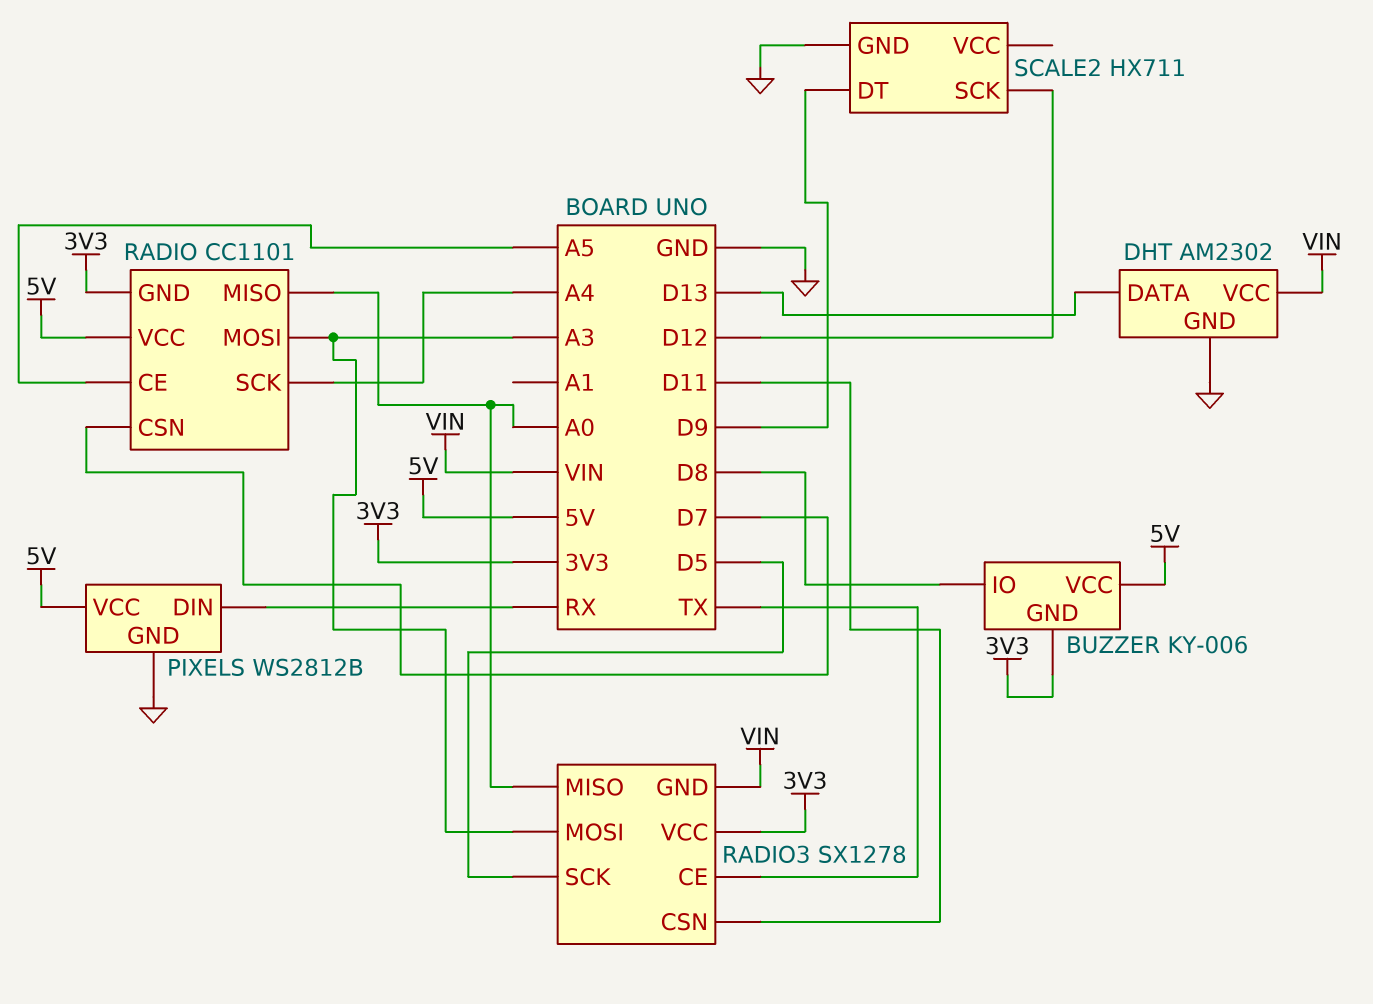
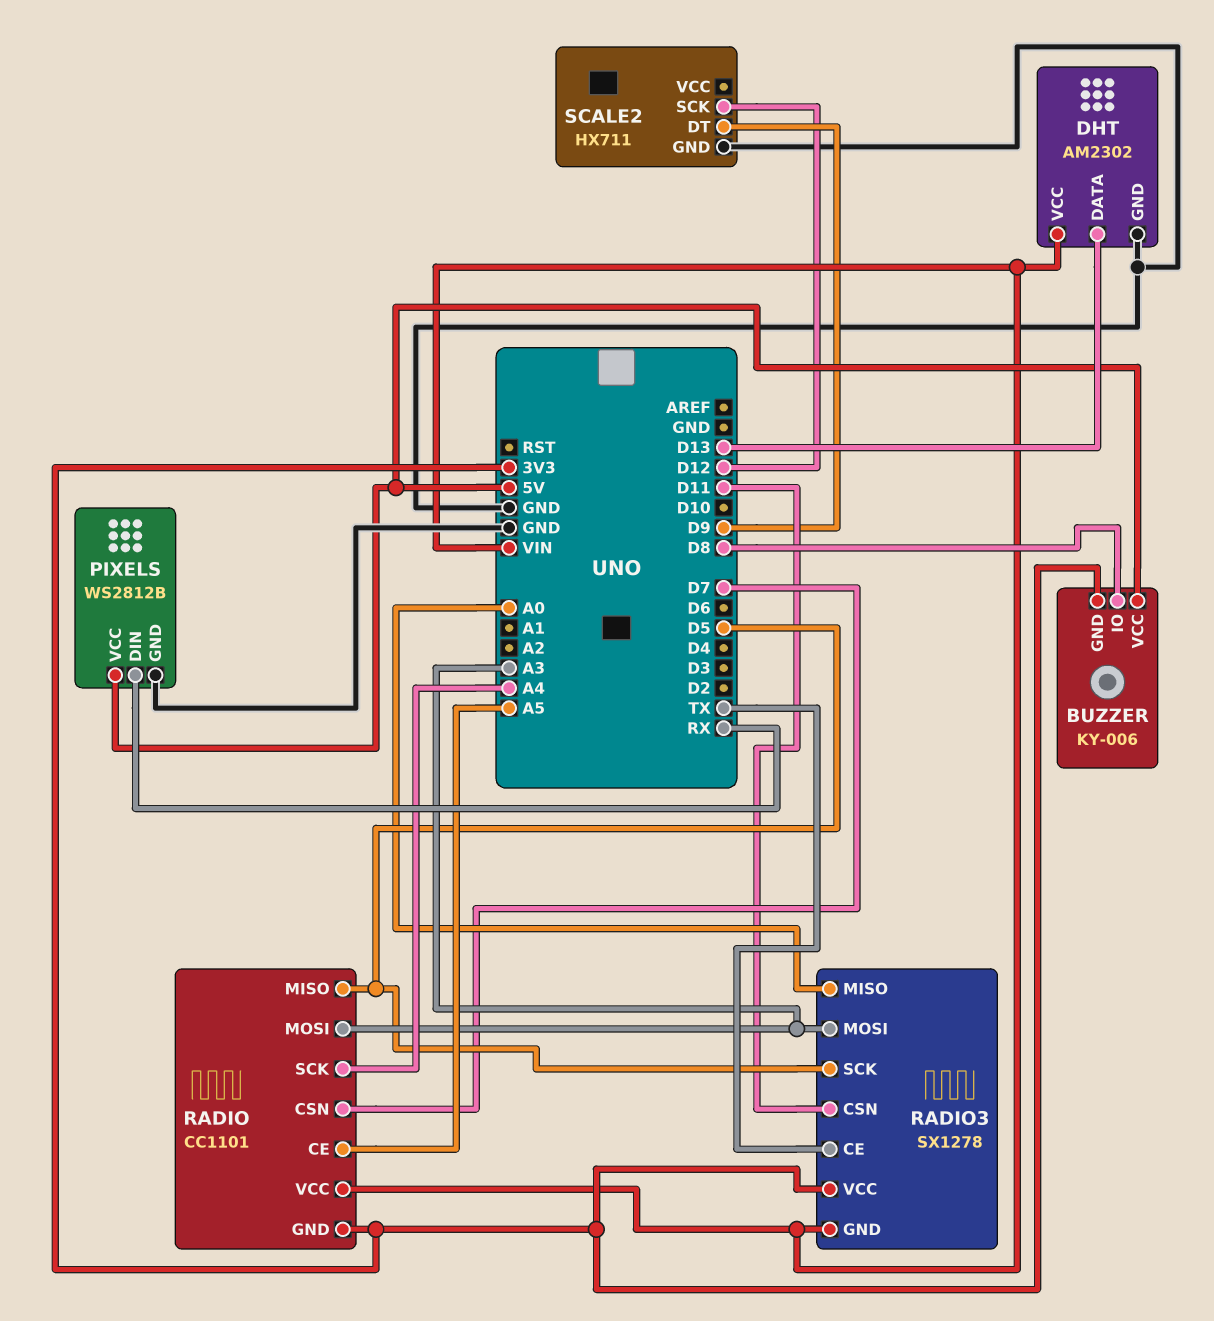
RADIO pin MISO: A0 -> D5
RADIO pin VCC: 5V -> VIN

